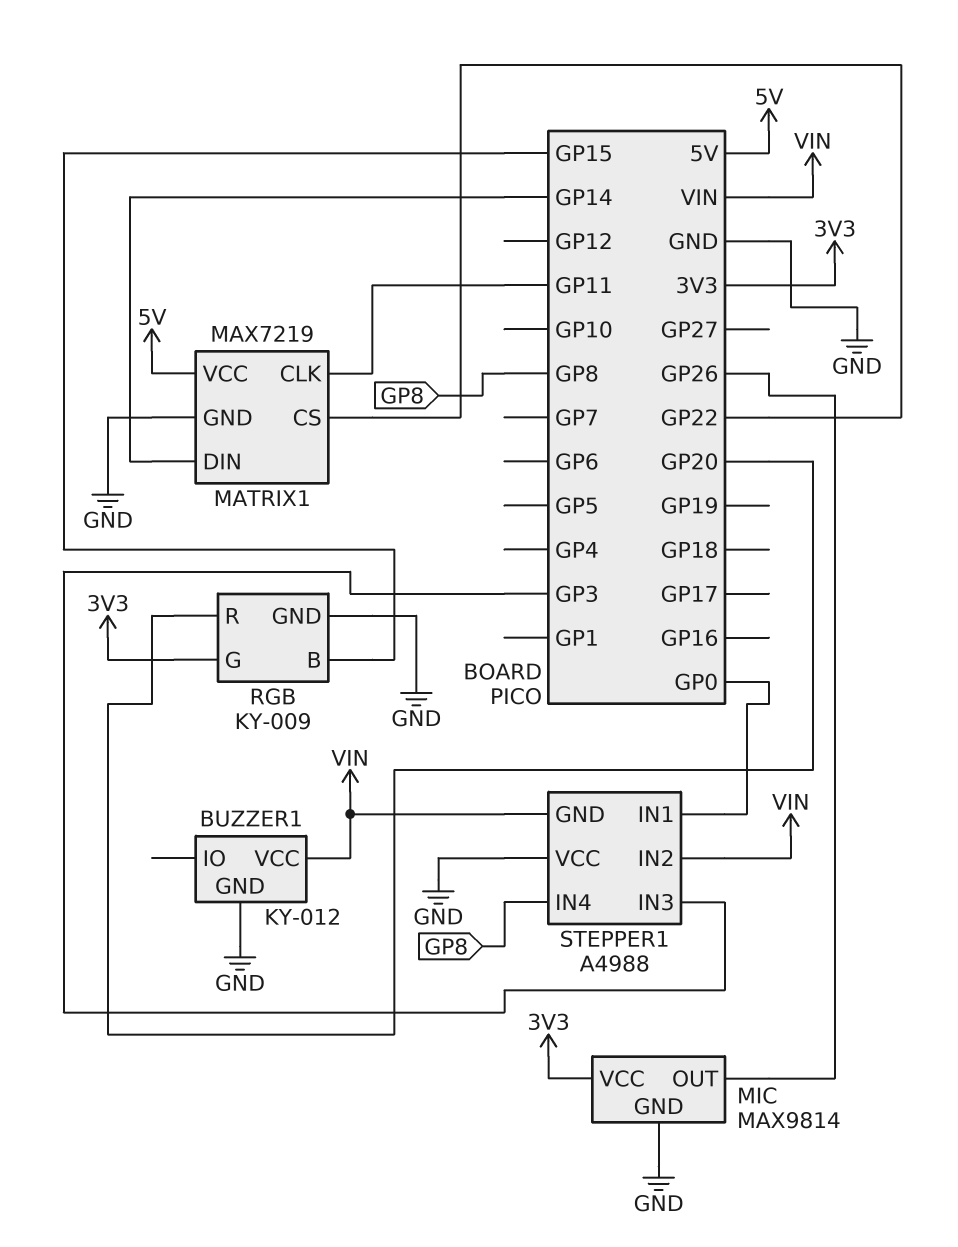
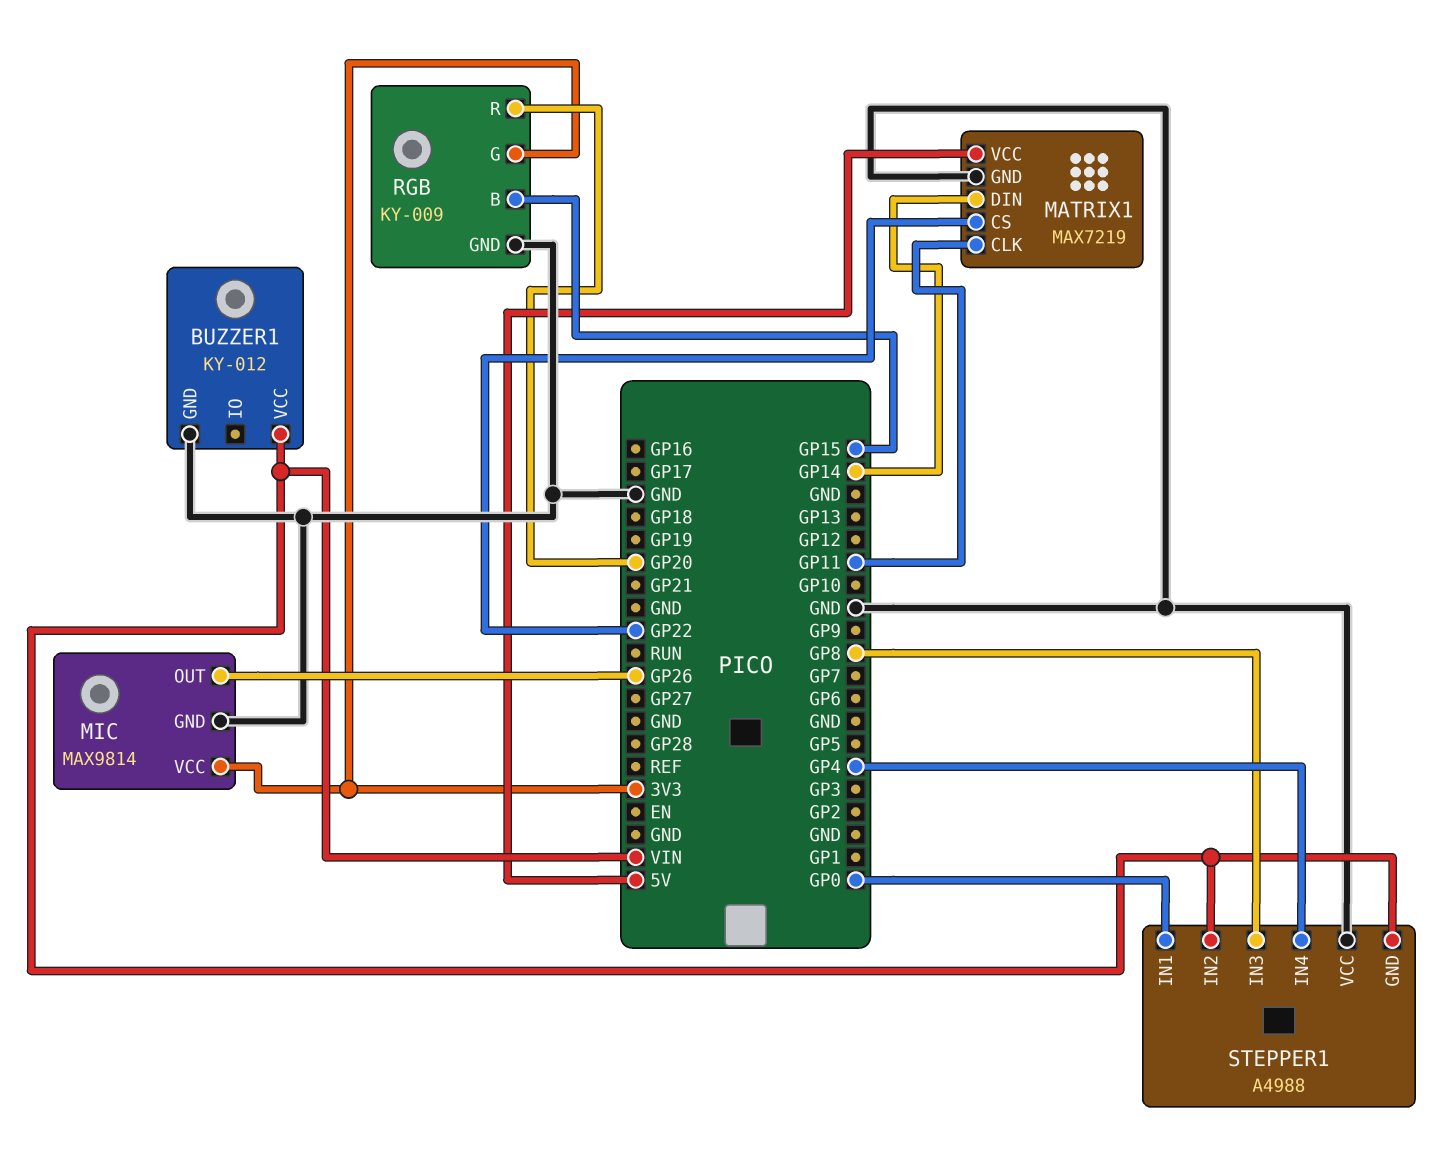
STEPPER1 pin IN3: GP3 -> GP8
STEPPER1 pin IN4: GP8 -> GP4

